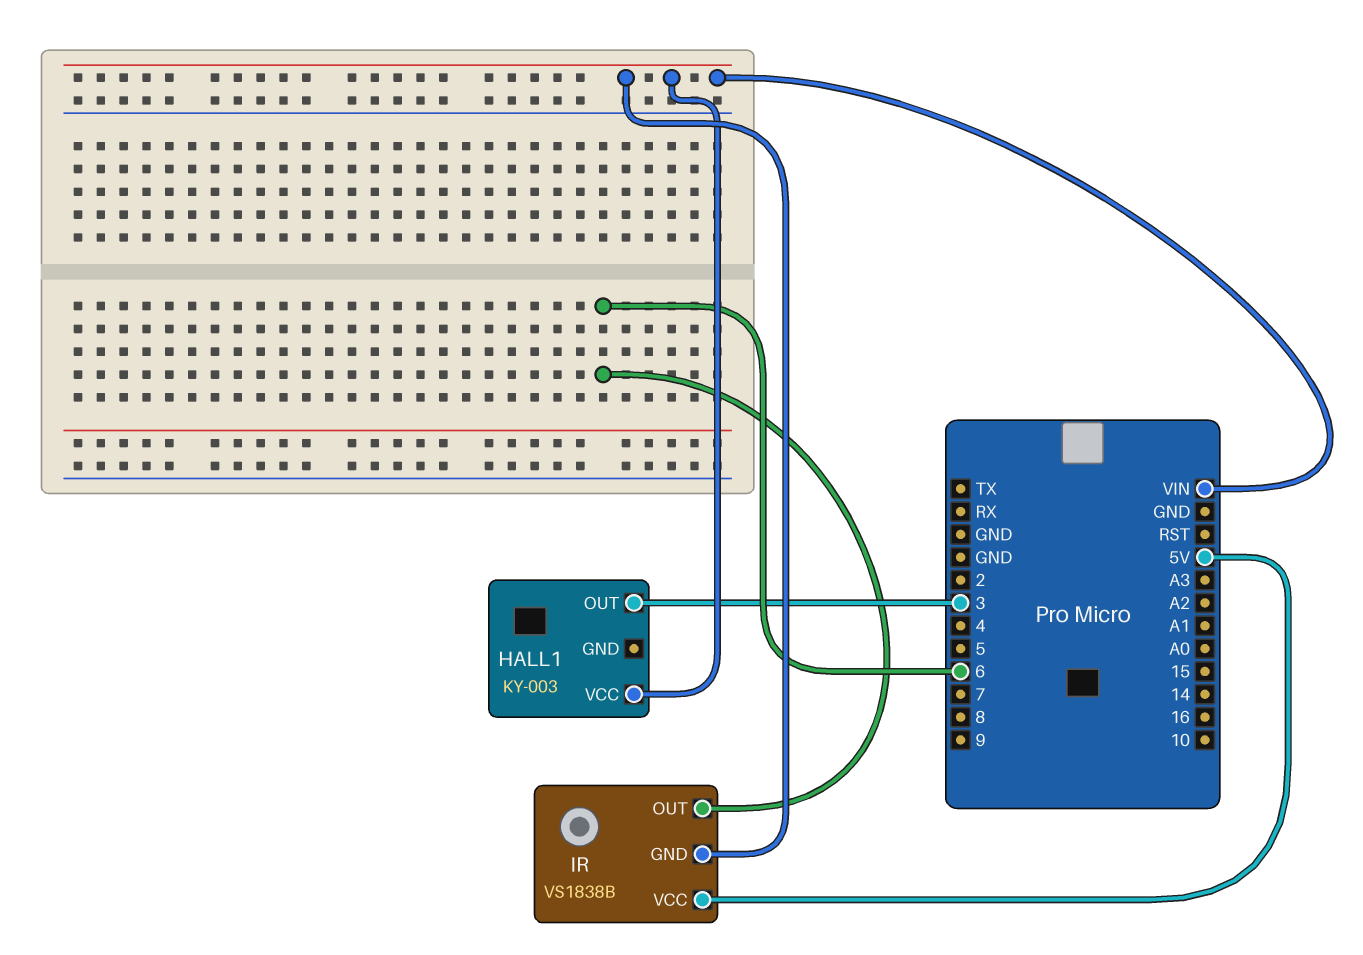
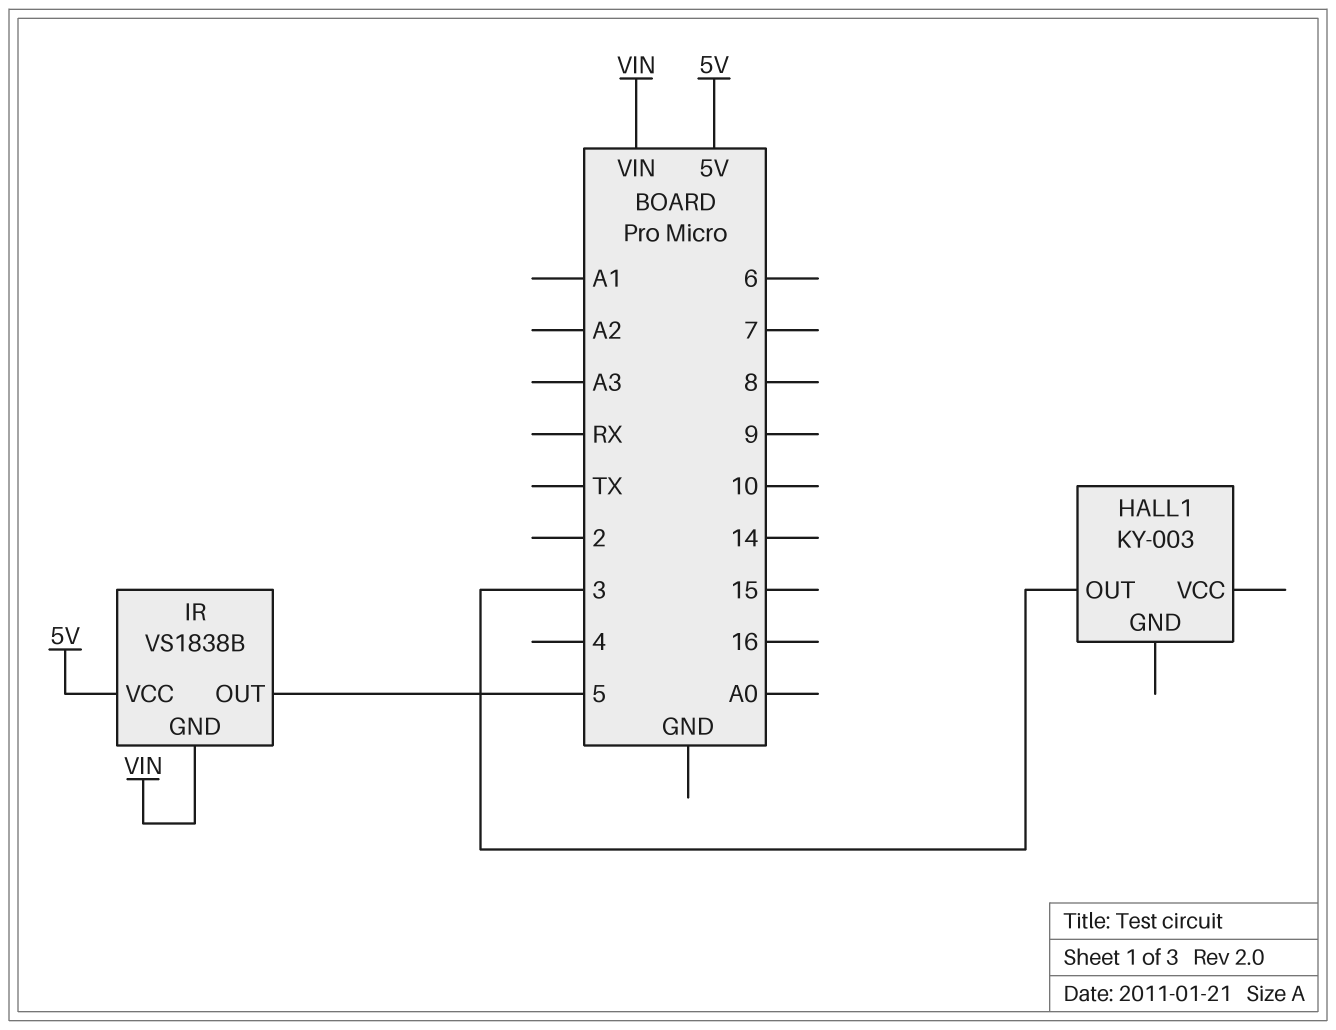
HALL1 pin VCC: VIN -> none
IR pin OUT: 6 -> 5

